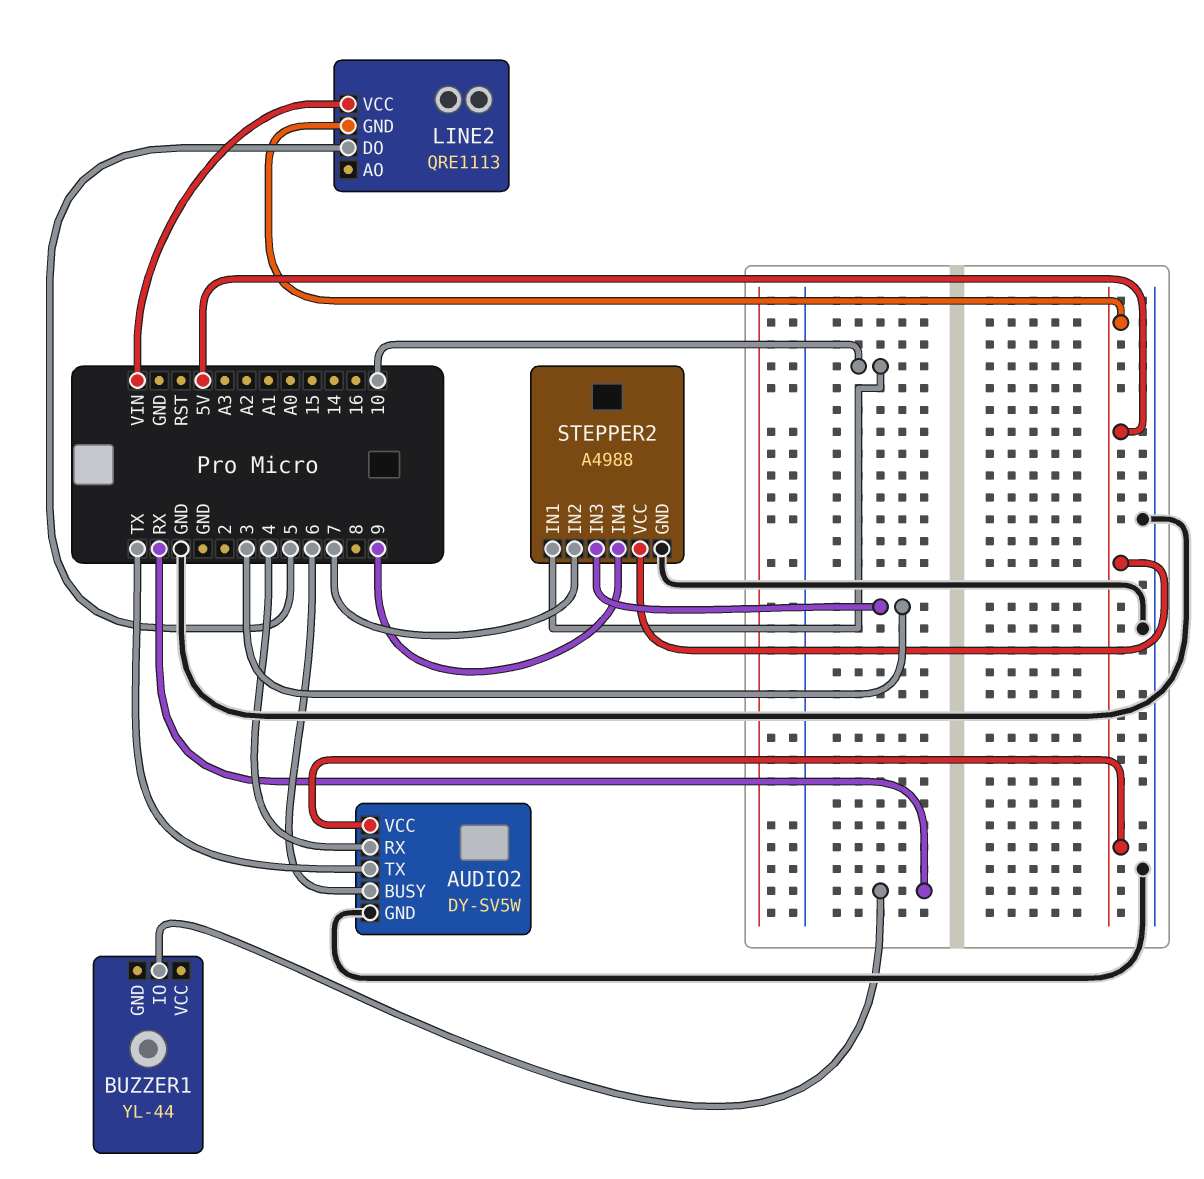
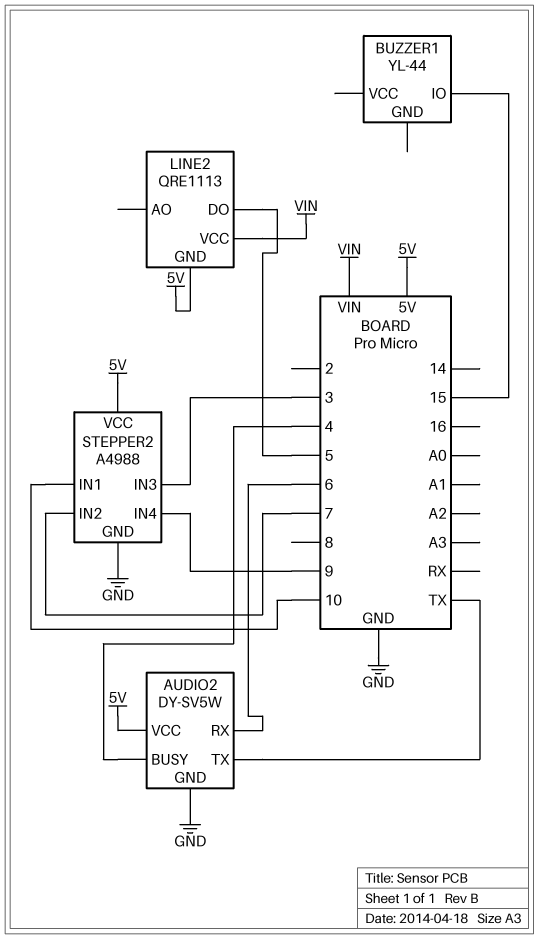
AUDIO2 pin BUSY: 6 -> 4
AUDIO2 pin RX: 4 -> 6
BUZZER1 pin IO: RX -> 15

